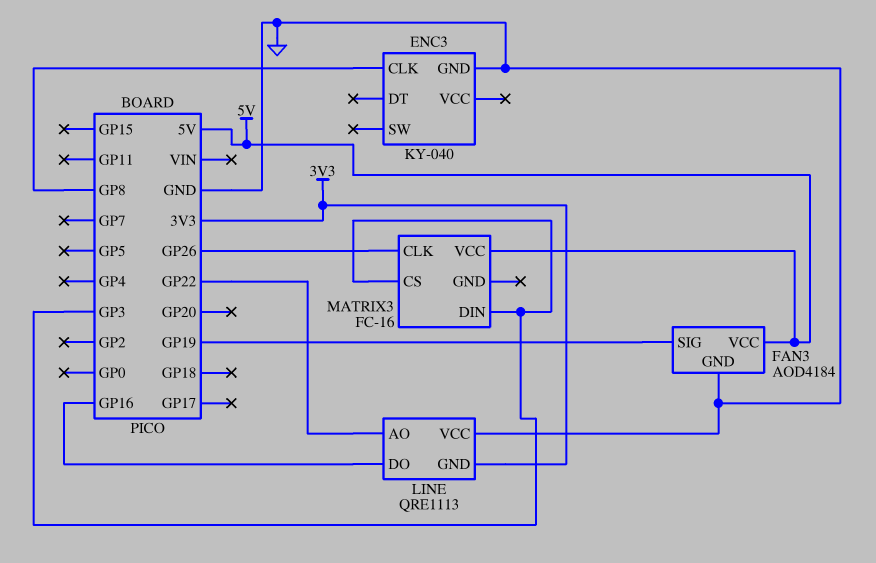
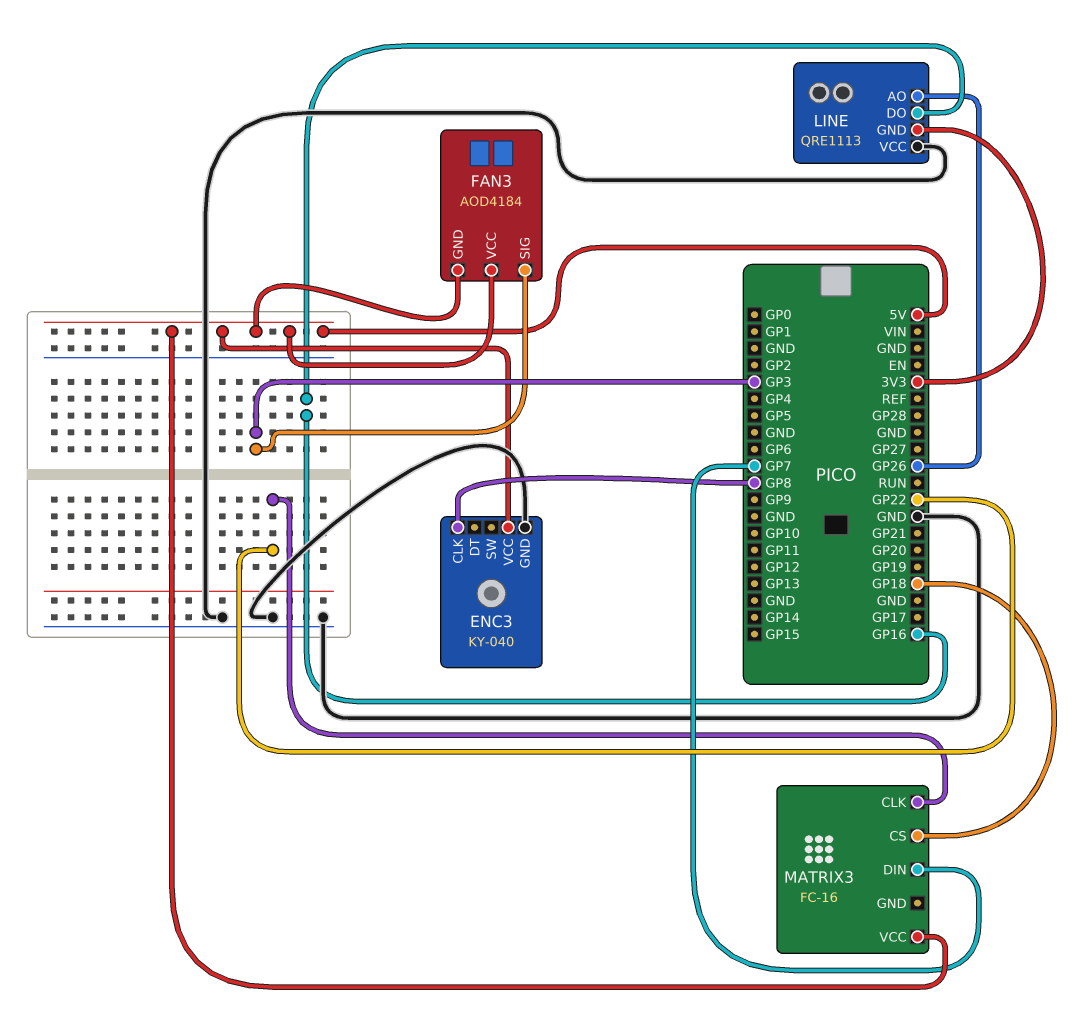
ENC3 pin VCC: none -> 5V
FAN3 pin GND: GND -> 5V
FAN3 pin SIG: GP19 -> GP3
LINE pin AO: GP22 -> GP26
MATRIX3 pin CLK: GP26 -> GP22
MATRIX3 pin CS: GP3 -> GP18
MATRIX3 pin DIN: GP3 -> GP7

